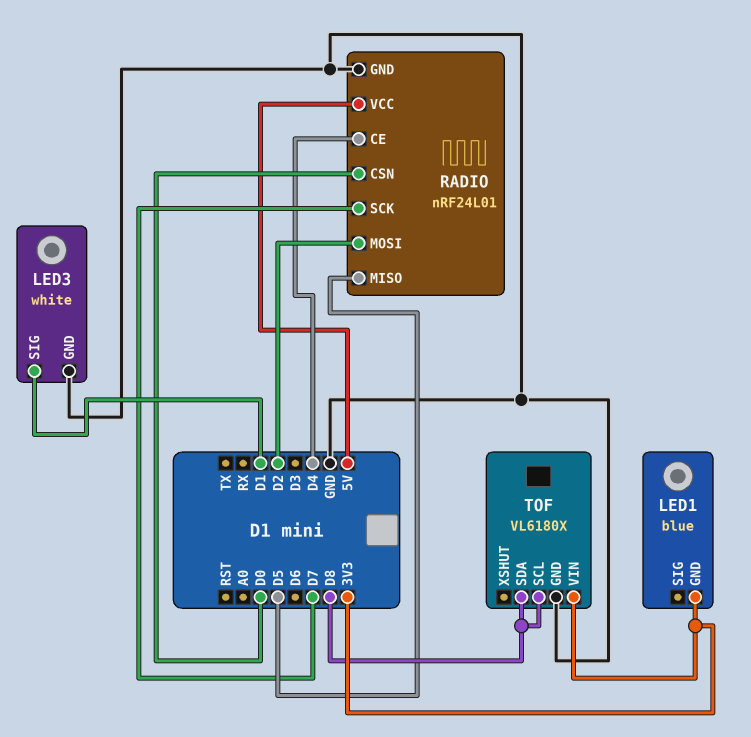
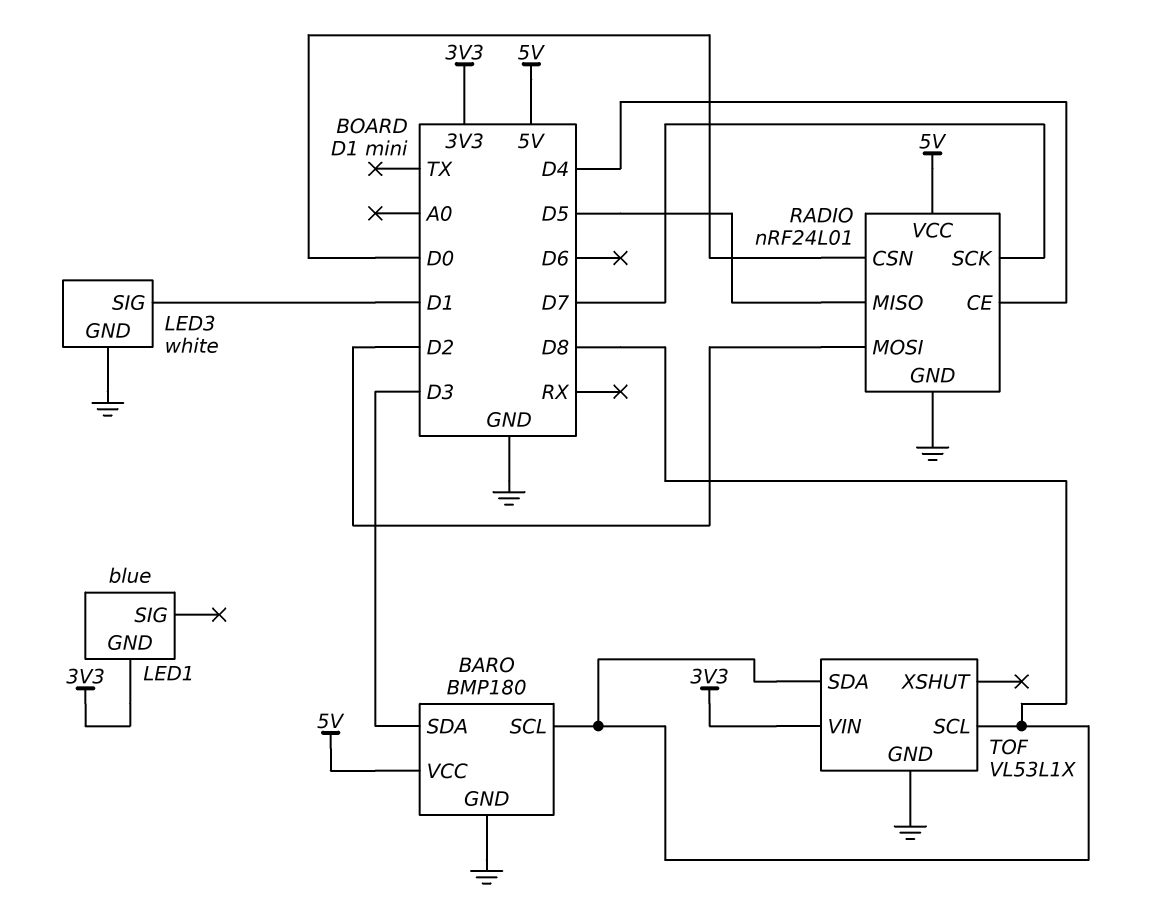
BARO: none -> BMP180
BARO pin GND: none -> GND
BARO pin SCL: none -> D8
BARO pin SDA: none -> D3
BARO pin VCC: none -> 5V
TOF: VL6180X -> VL53L1X

